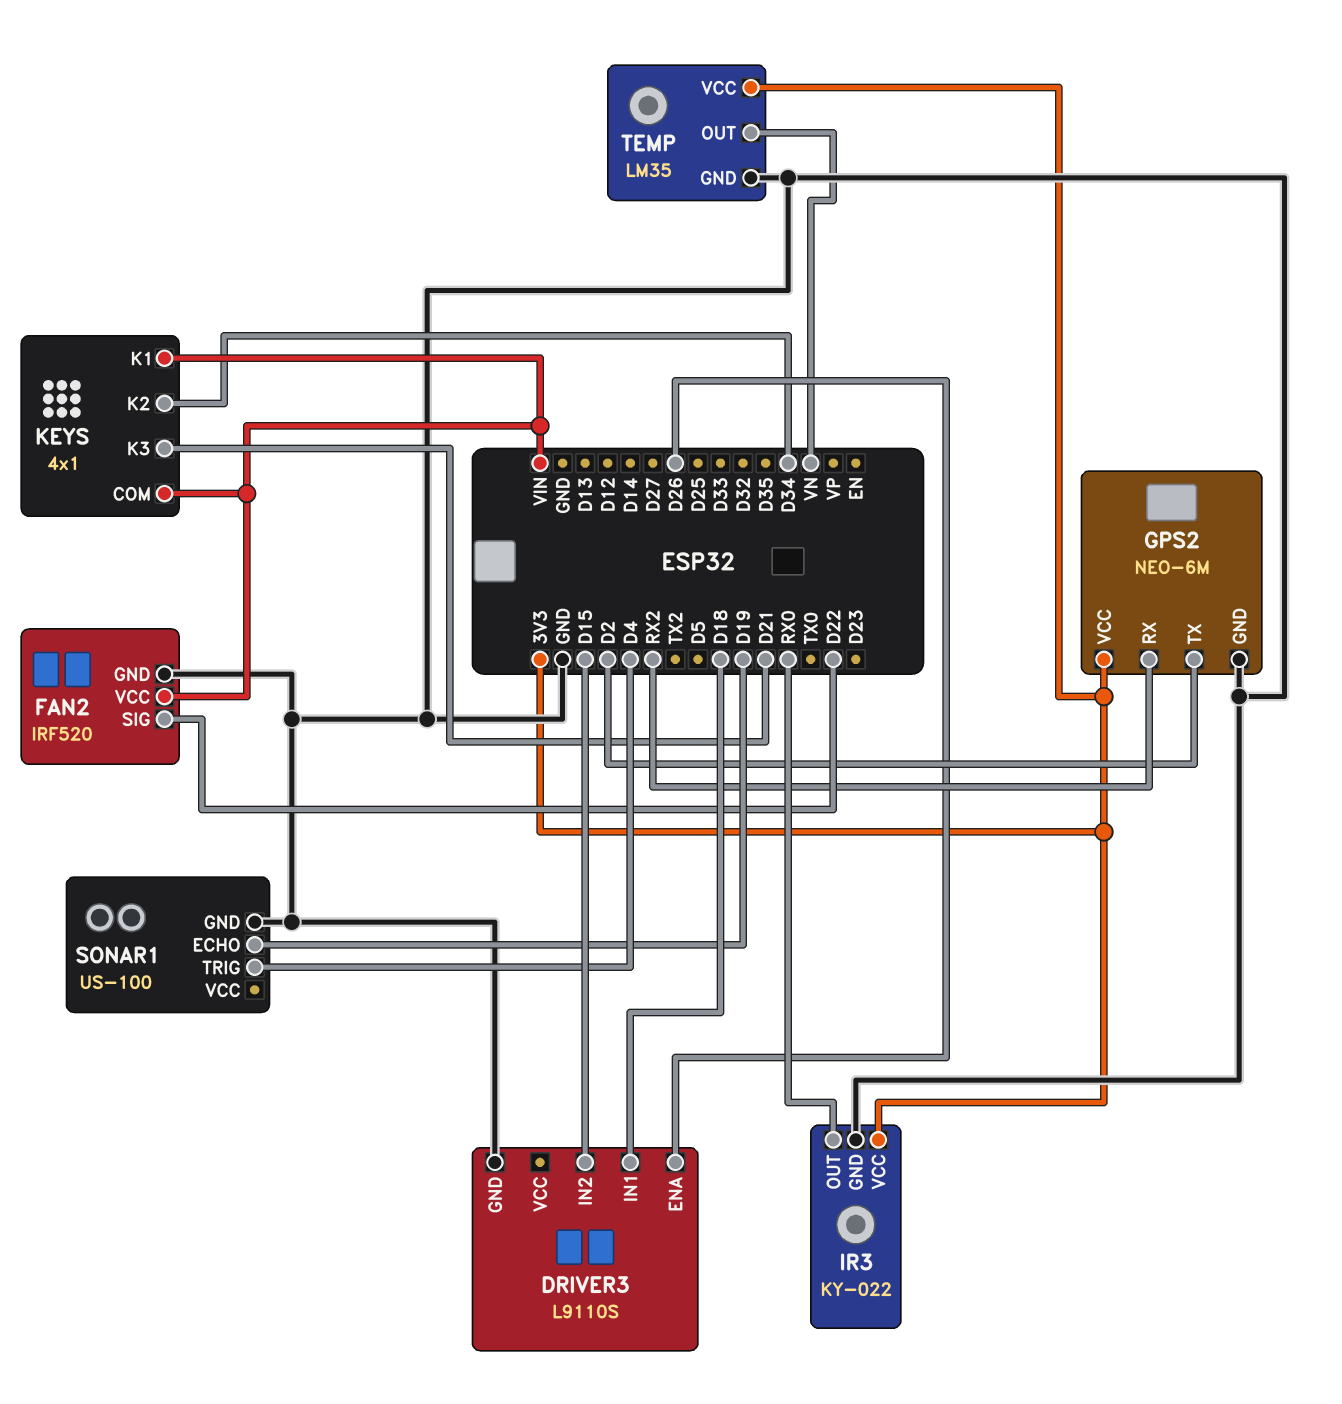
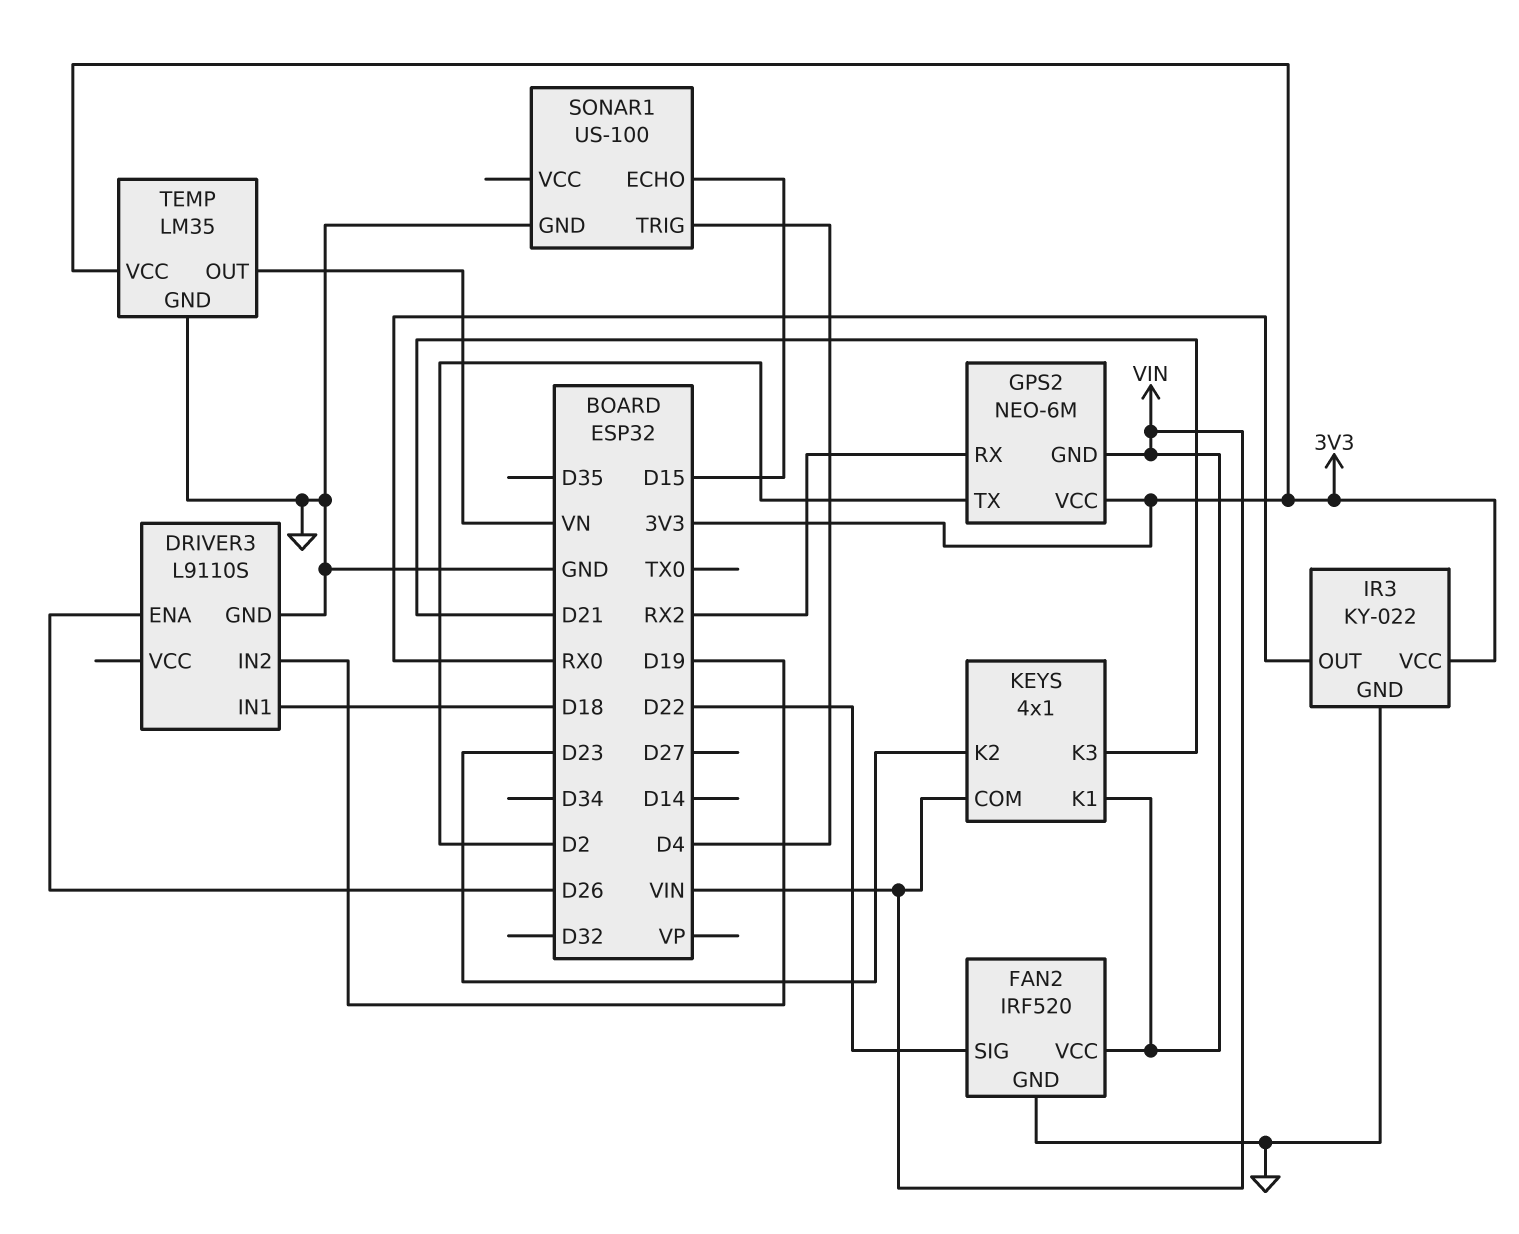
DRIVER3 pin IN2: D15 -> D19
GPS2 pin GND: GND -> VIN
KEYS pin K2: D34 -> D23
SONAR1 pin ECHO: D19 -> D15

